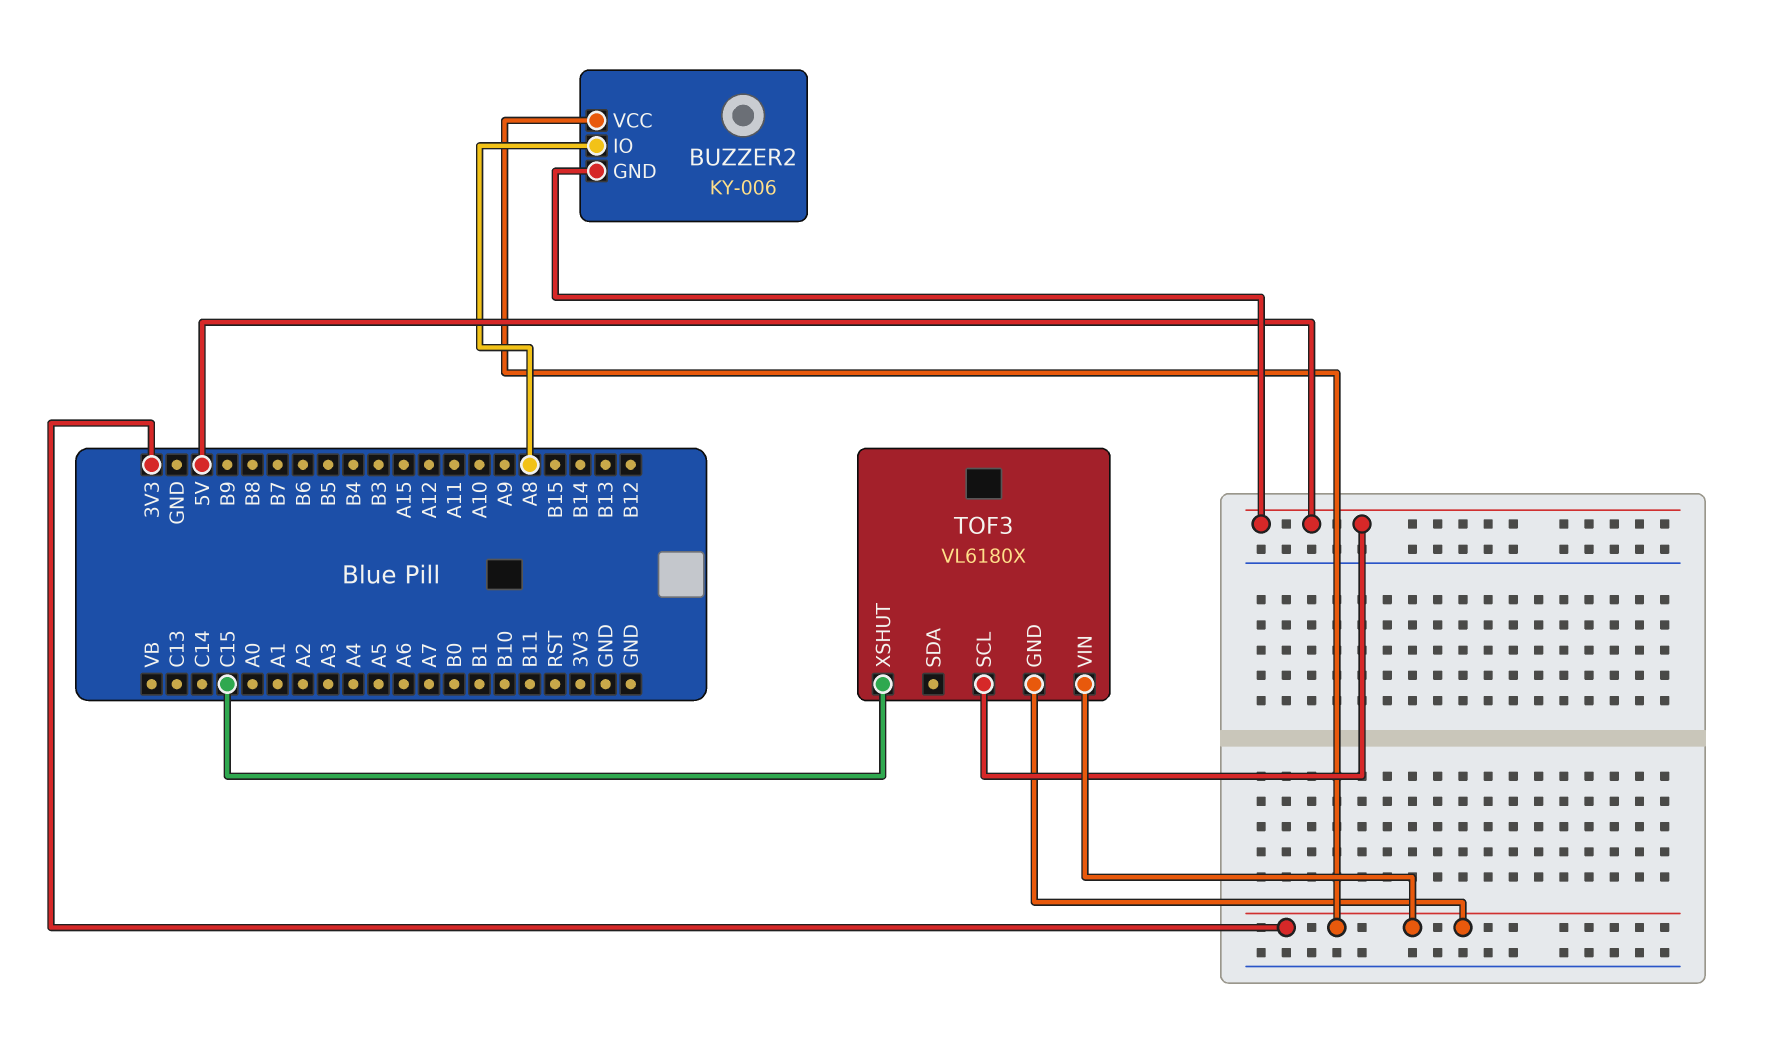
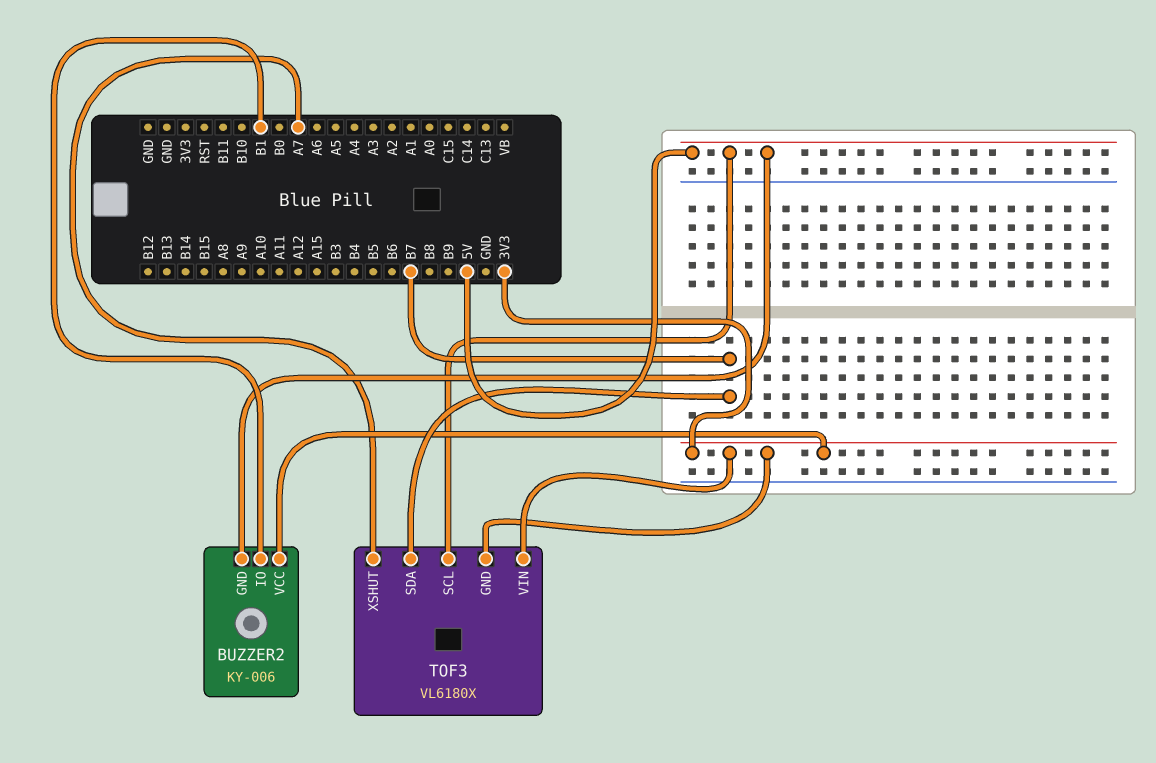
BUZZER2 pin IO: A8 -> B1
TOF3 pin SDA: none -> B7
TOF3 pin XSHUT: C15 -> A7

